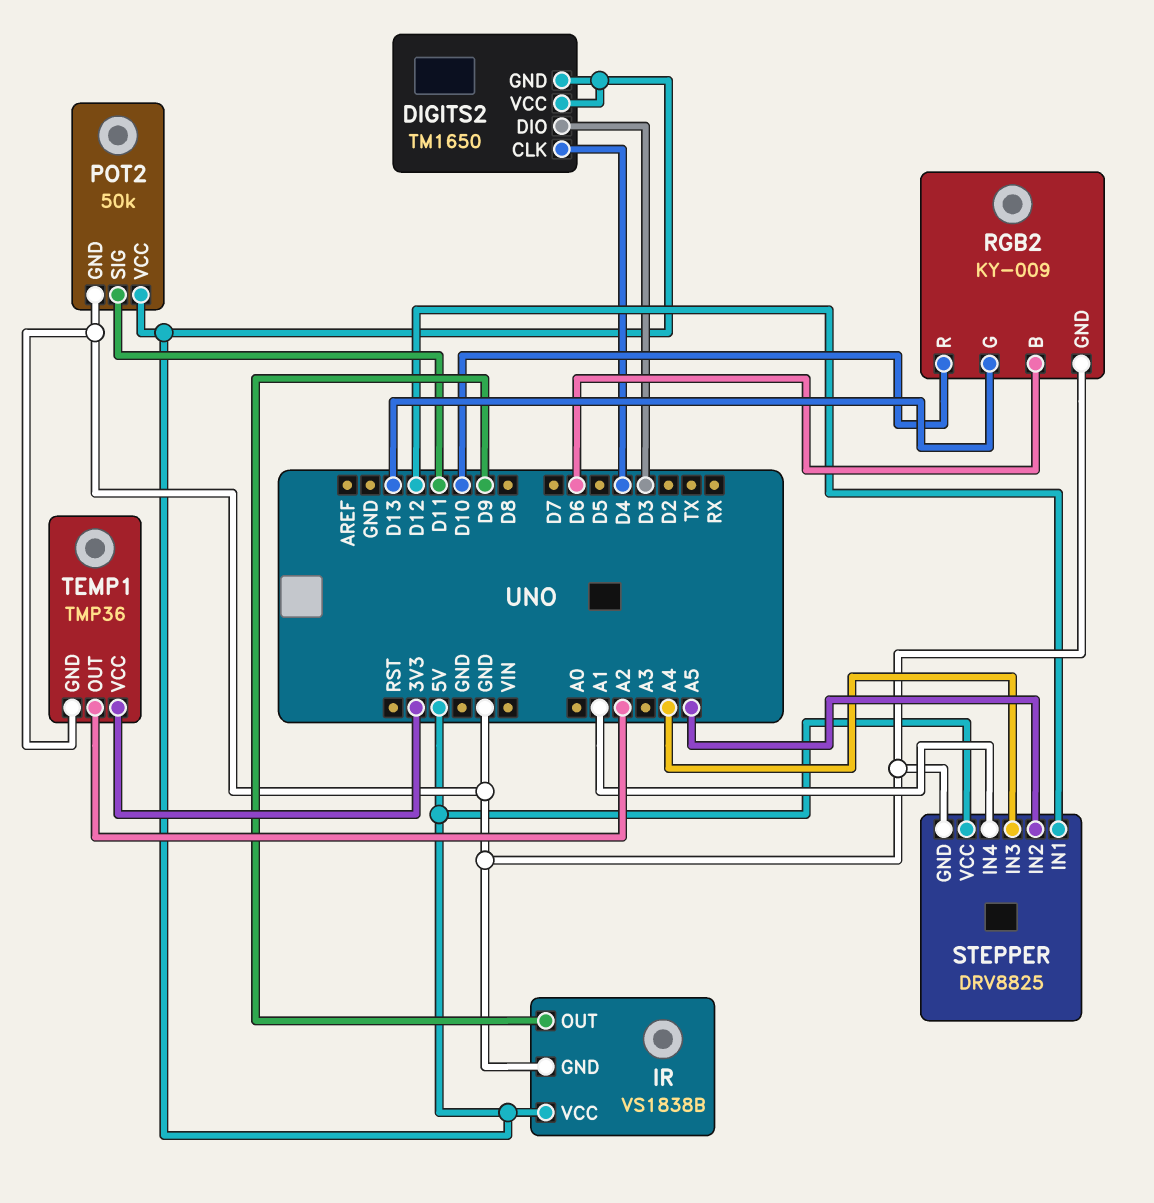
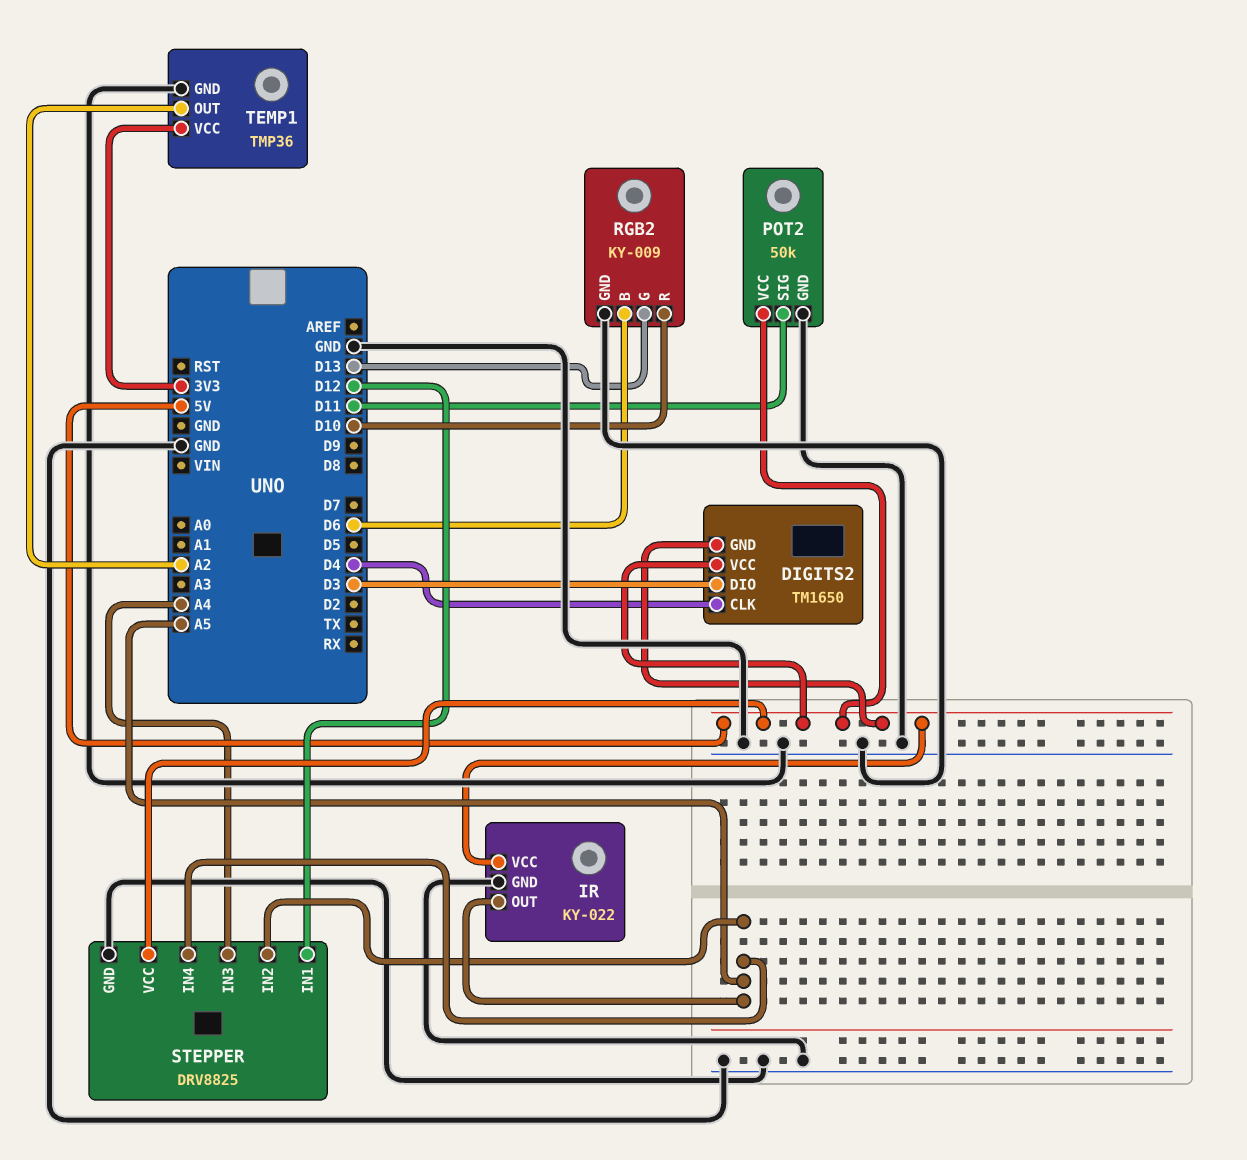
IR: VS1838B -> KY-022
IR pin OUT: D9 -> A5
STEPPER pin IN4: A1 -> A5

